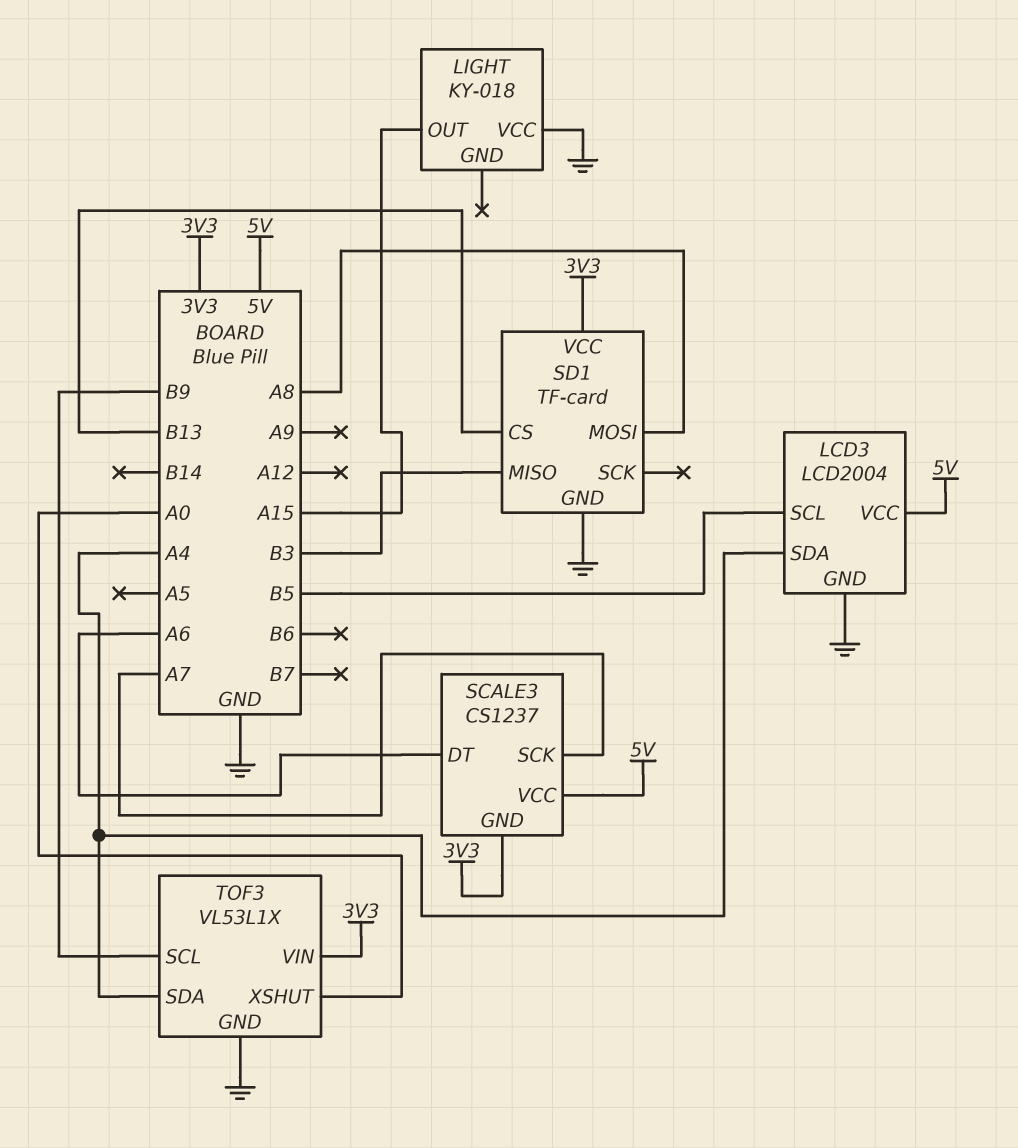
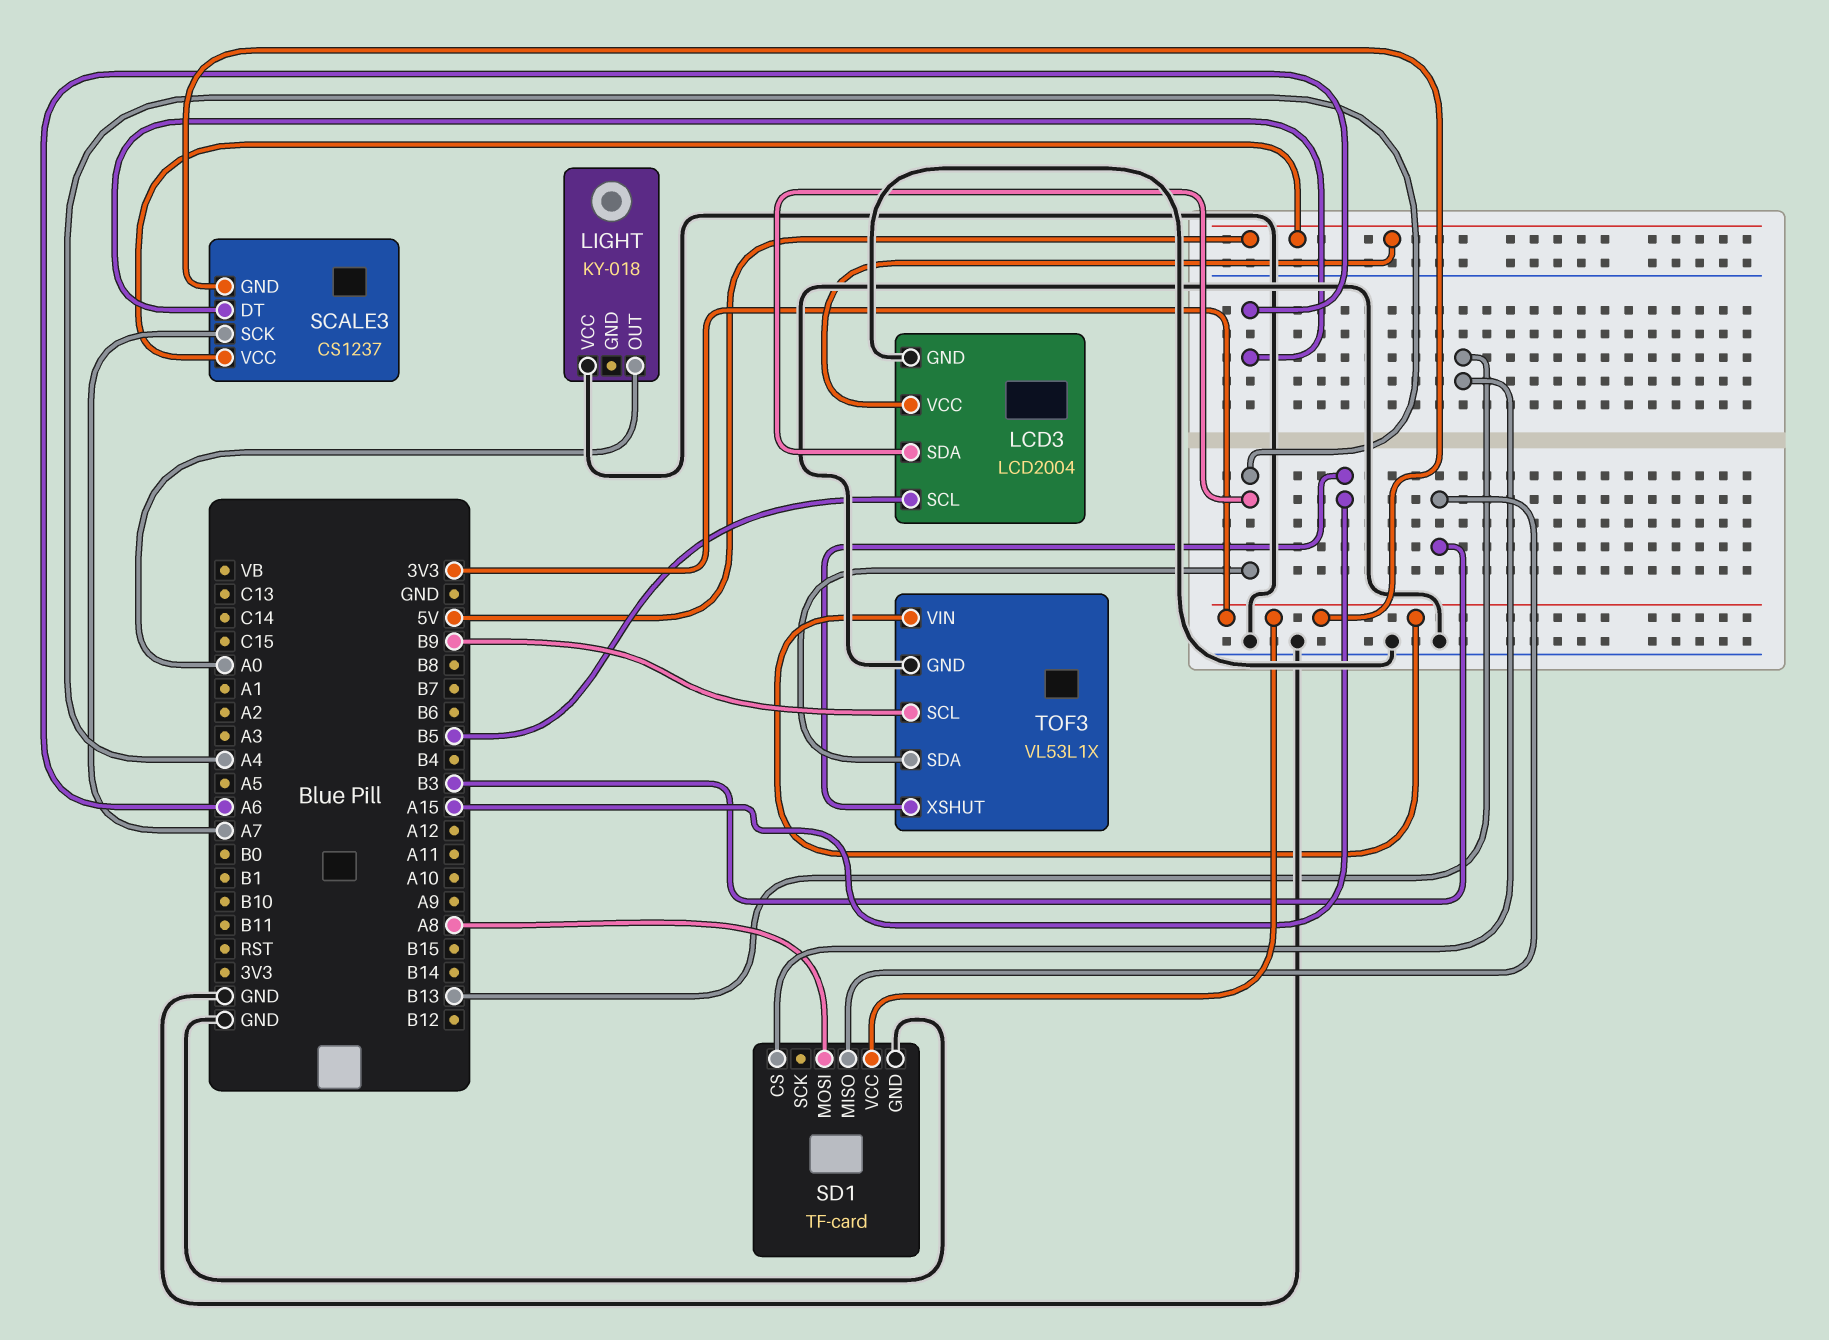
LIGHT pin OUT: A15 -> A0
TOF3 pin XSHUT: A0 -> A15

